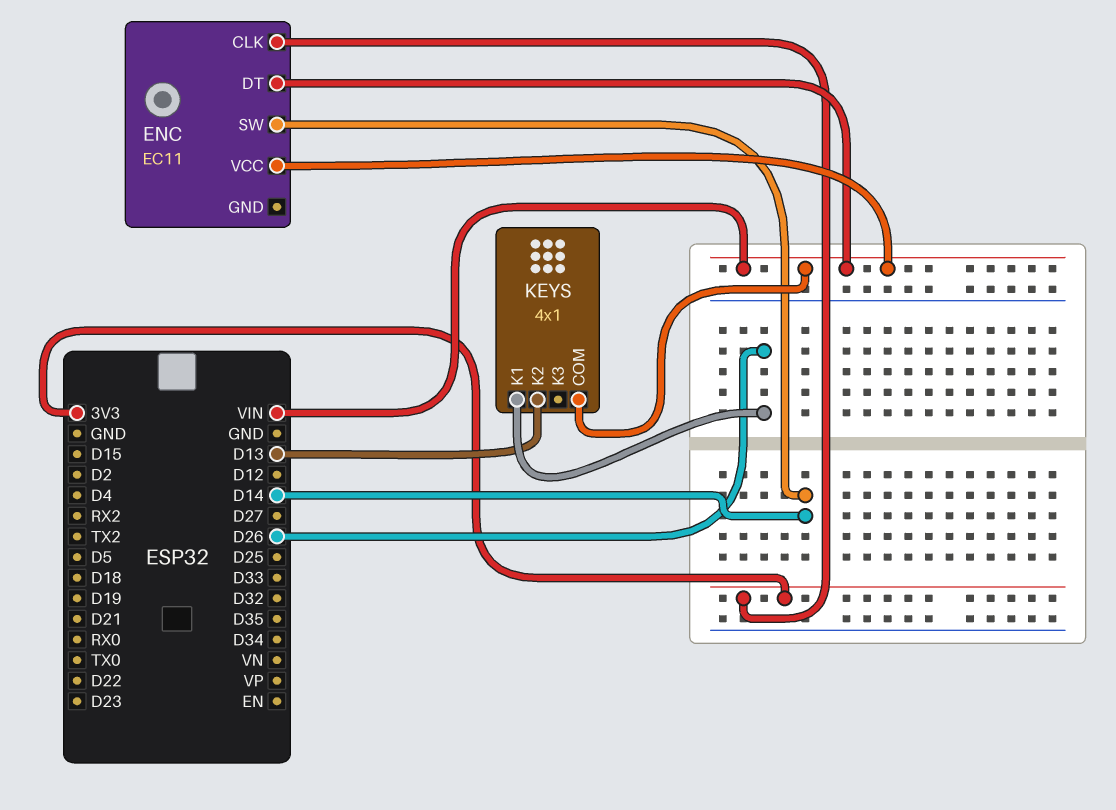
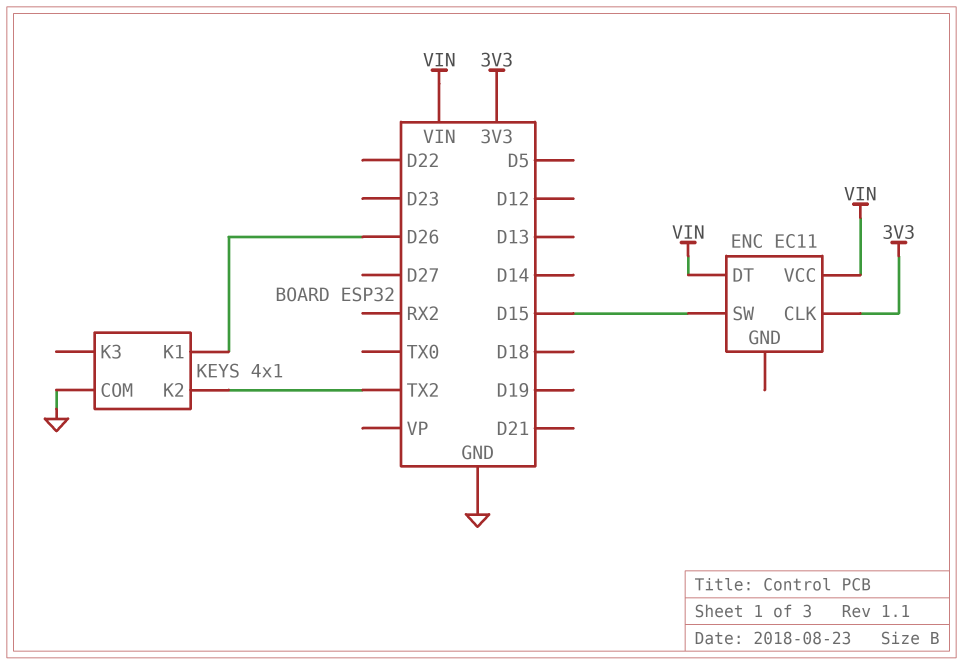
ENC pin SW: D14 -> D15
KEYS pin COM: VIN -> GND
KEYS pin K2: D13 -> TX2

